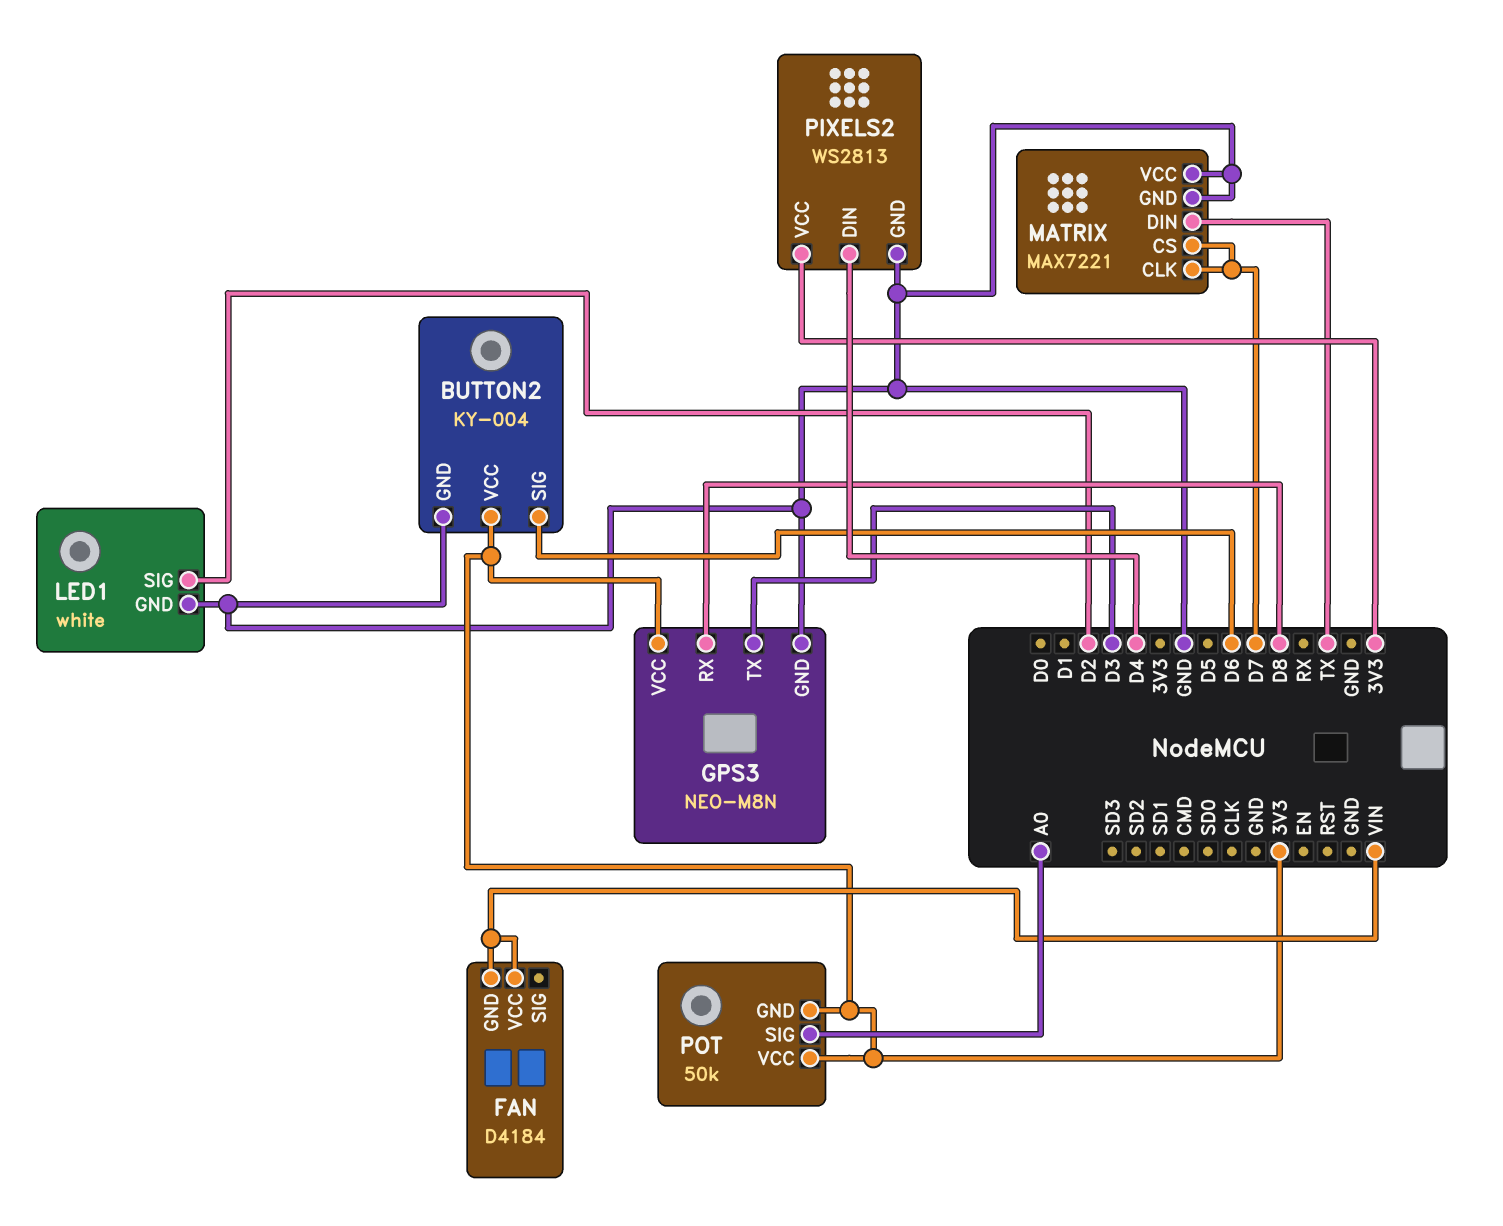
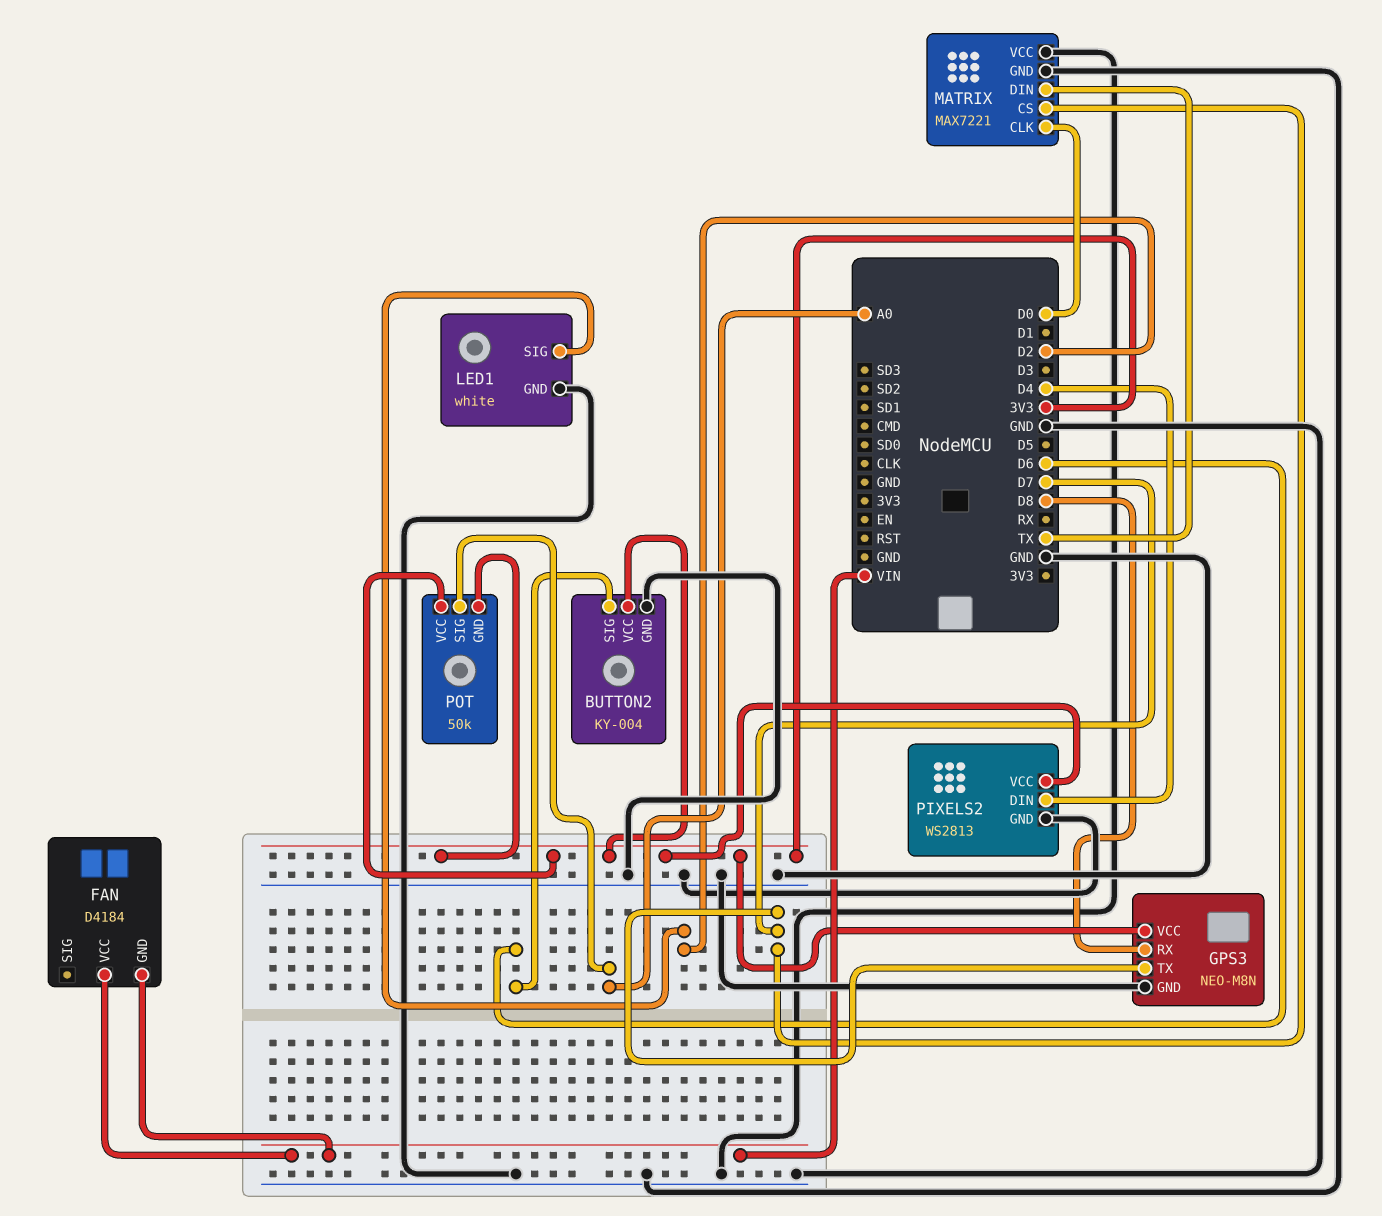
GPS3 pin TX: D3 -> D7
MATRIX pin CLK: D7 -> D0

